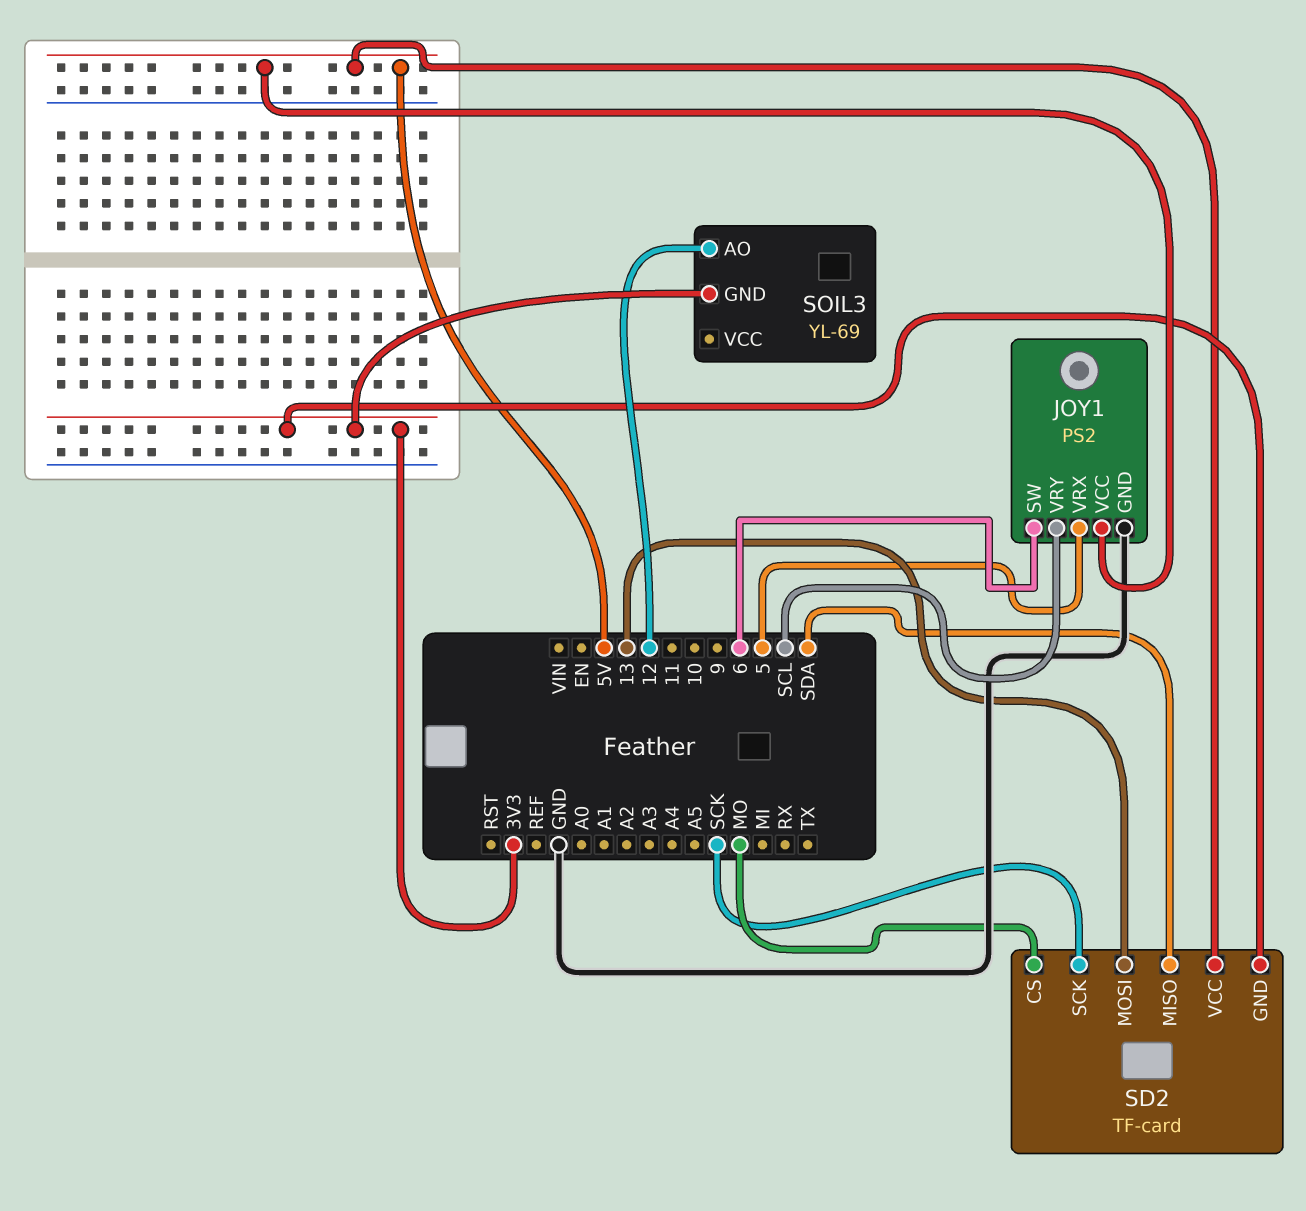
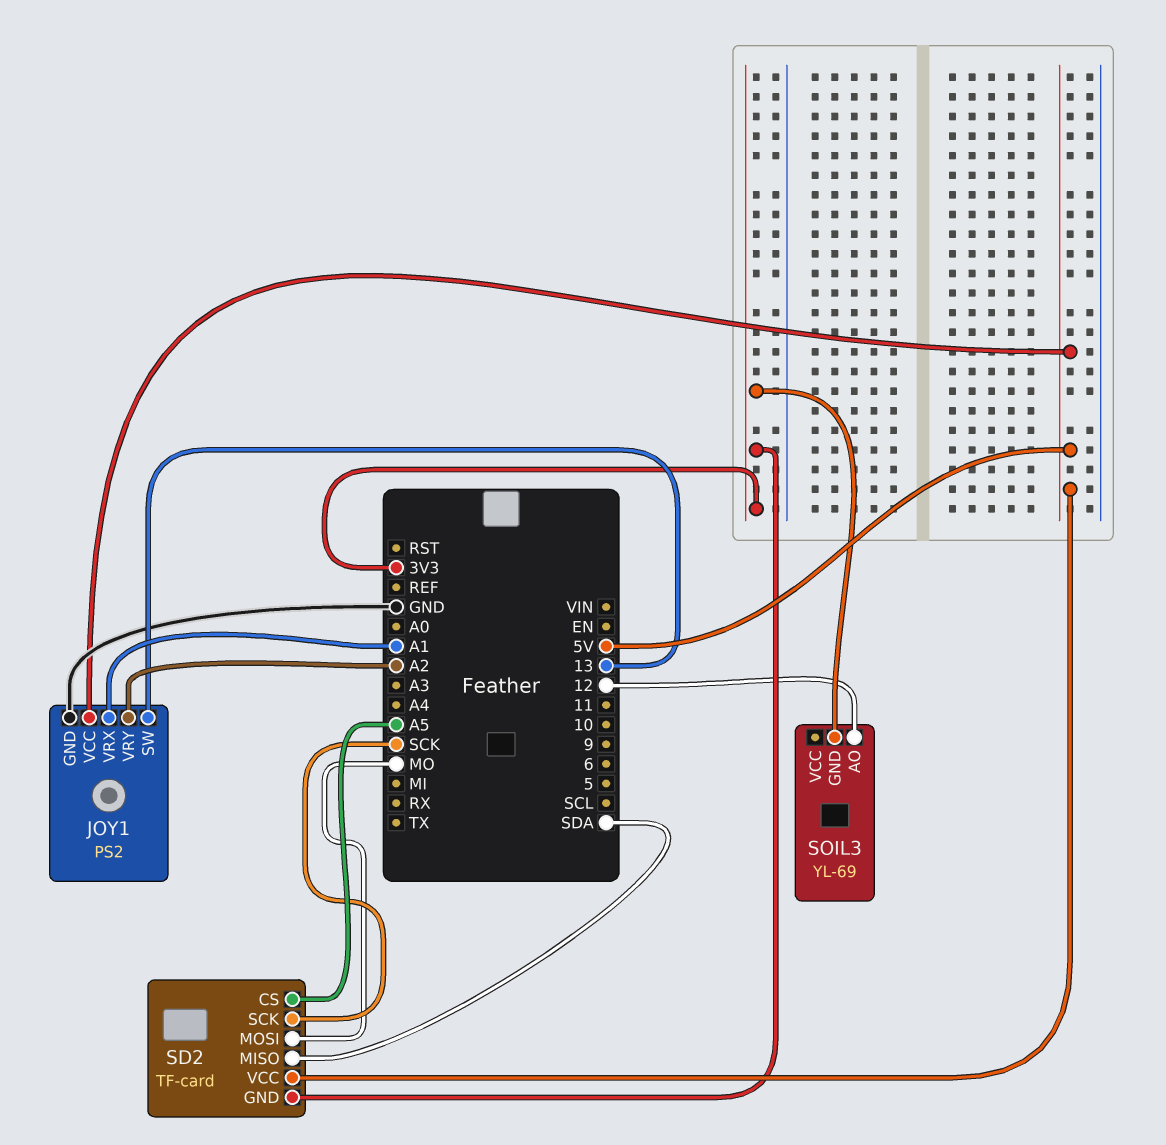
JOY1 pin SW: 6 -> 13
JOY1 pin VRX: 5 -> A1
JOY1 pin VRY: SCL -> A2
SD2 pin CS: MO -> A5
SD2 pin MOSI: 13 -> MO

